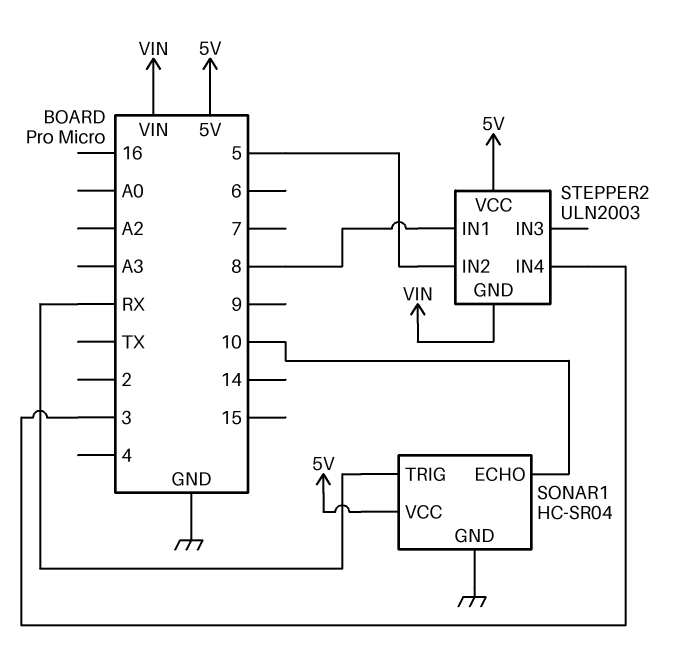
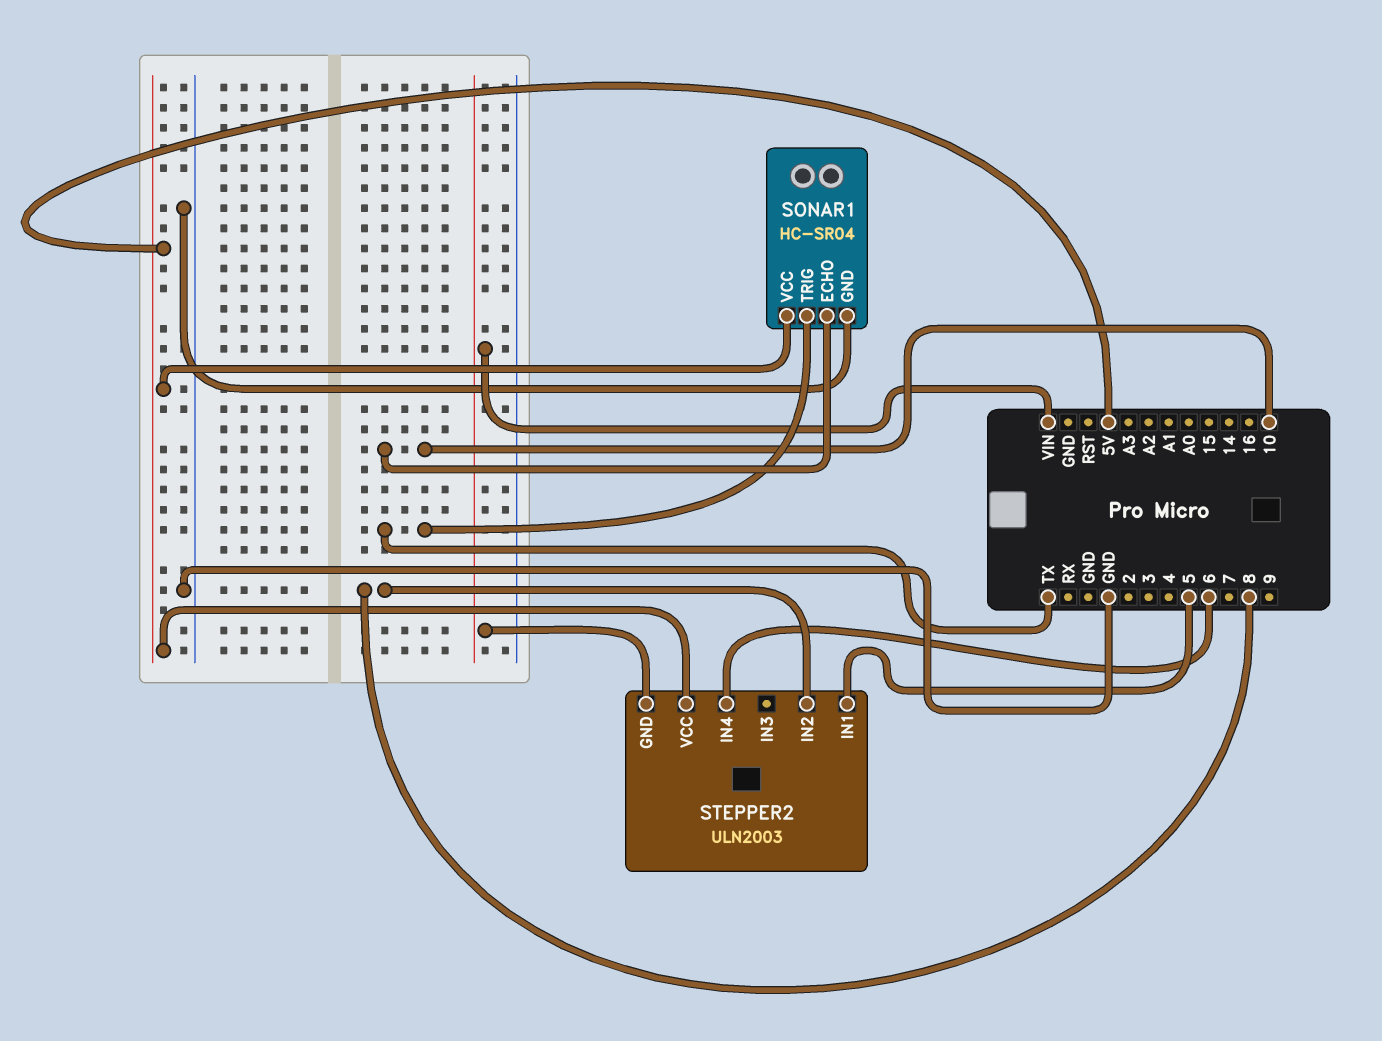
SONAR1 pin TRIG: RX -> TX
STEPPER2 pin IN1: 8 -> 5
STEPPER2 pin IN2: 5 -> 8
STEPPER2 pin IN4: 3 -> 6

